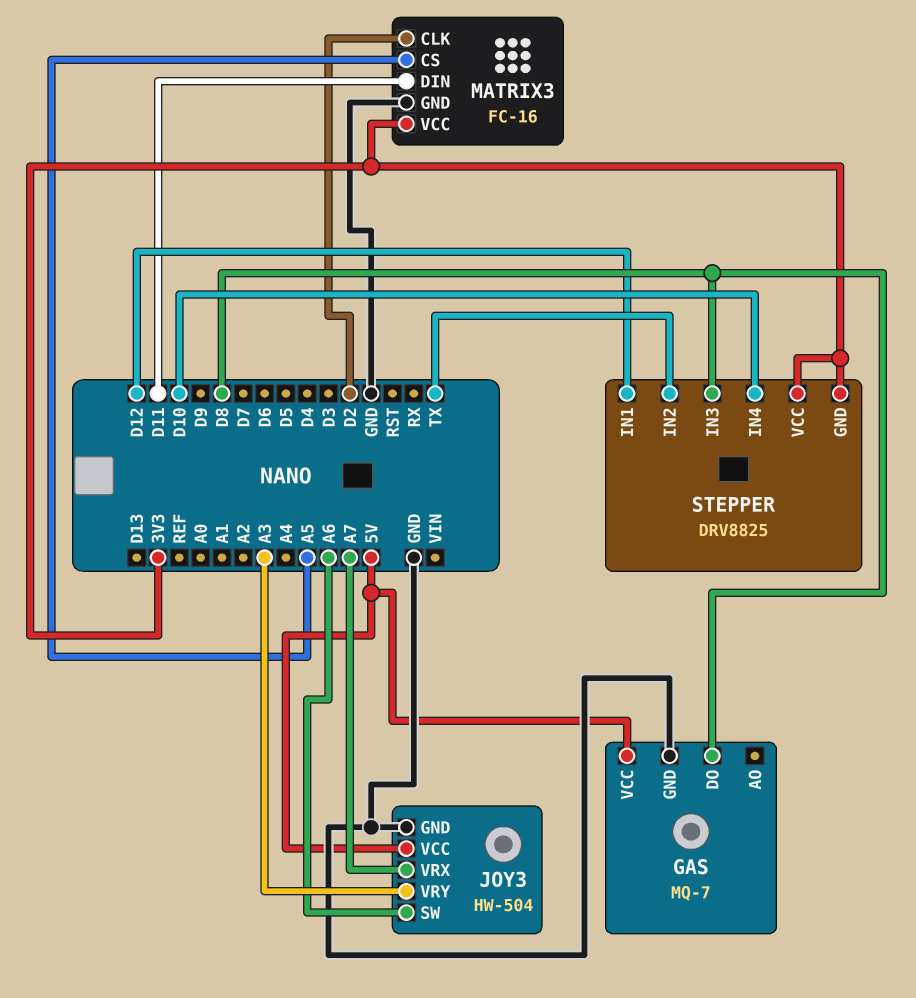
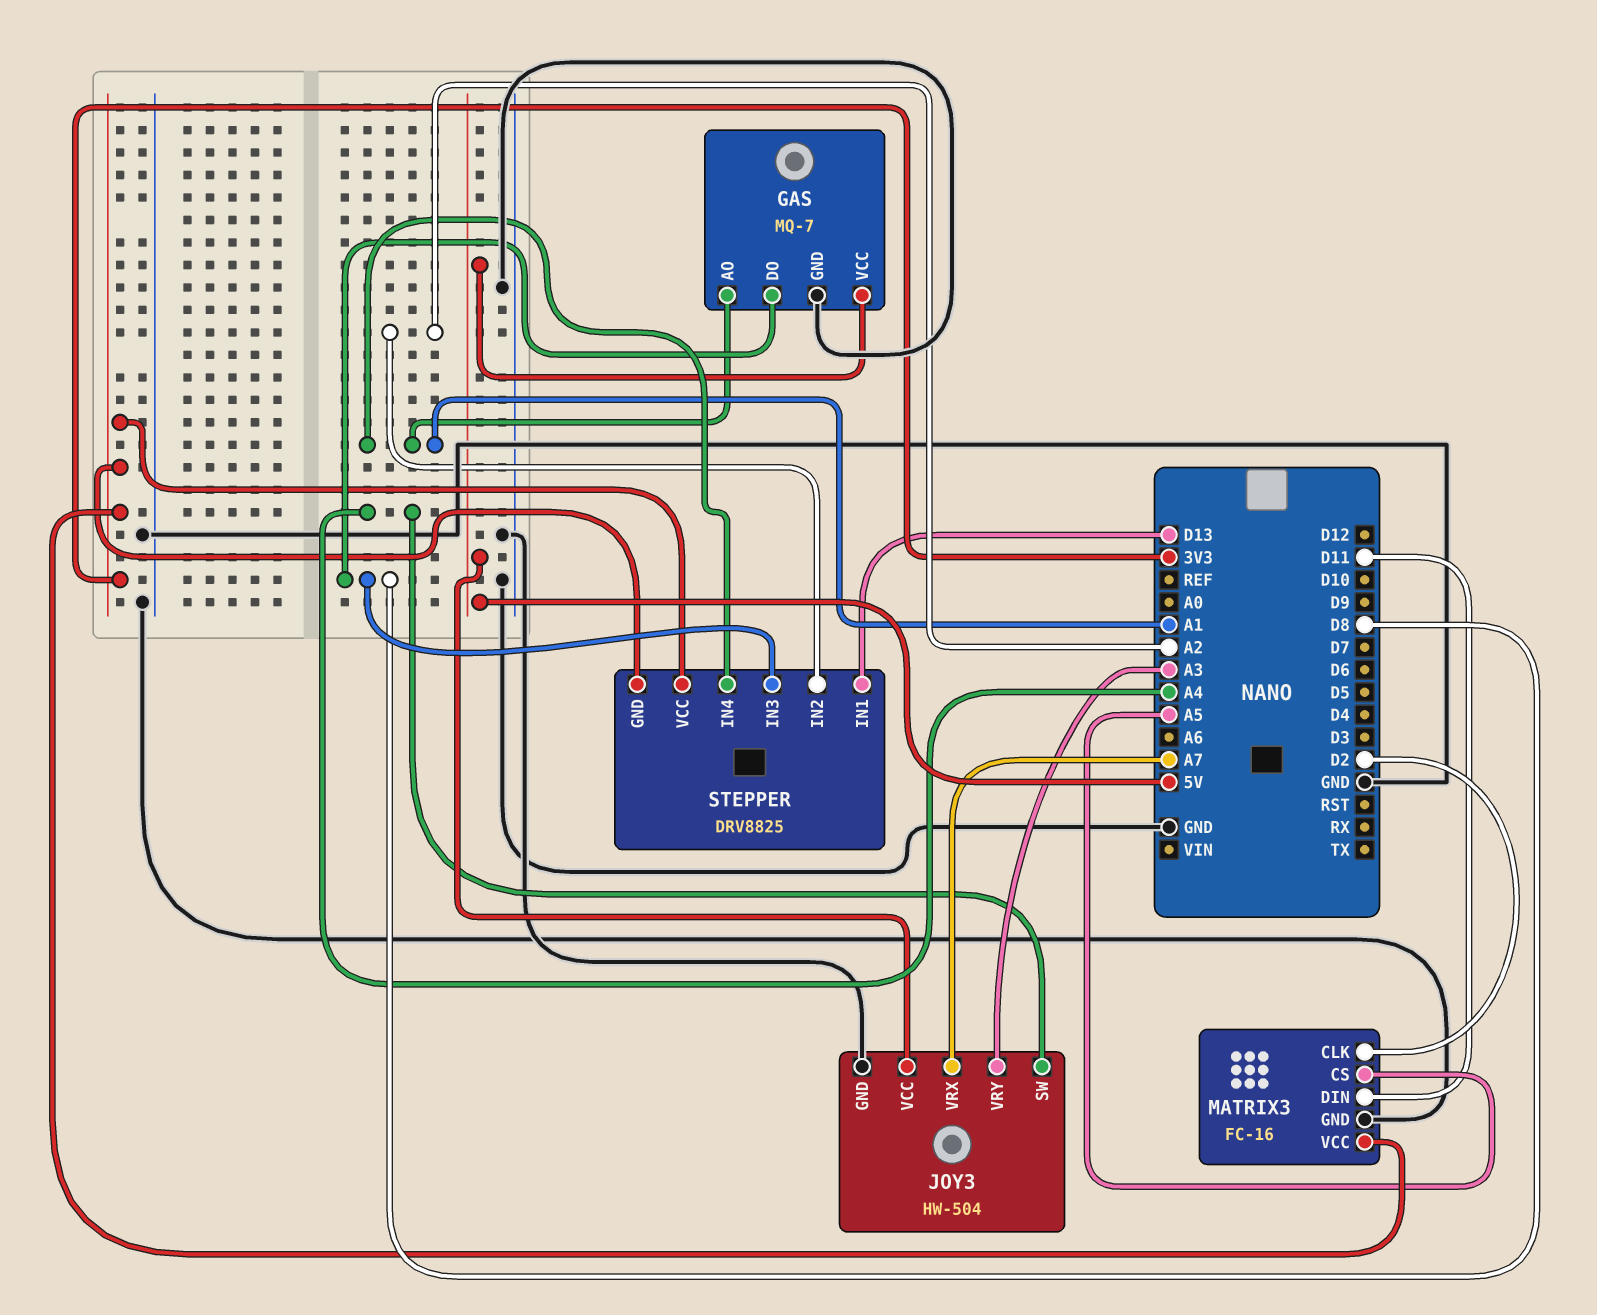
GAS pin AO: none -> A1
JOY3 pin SW: A6 -> A4
STEPPER pin IN1: D12 -> D13
STEPPER pin IN2: TX -> A2
STEPPER pin IN4: D10 -> A1

